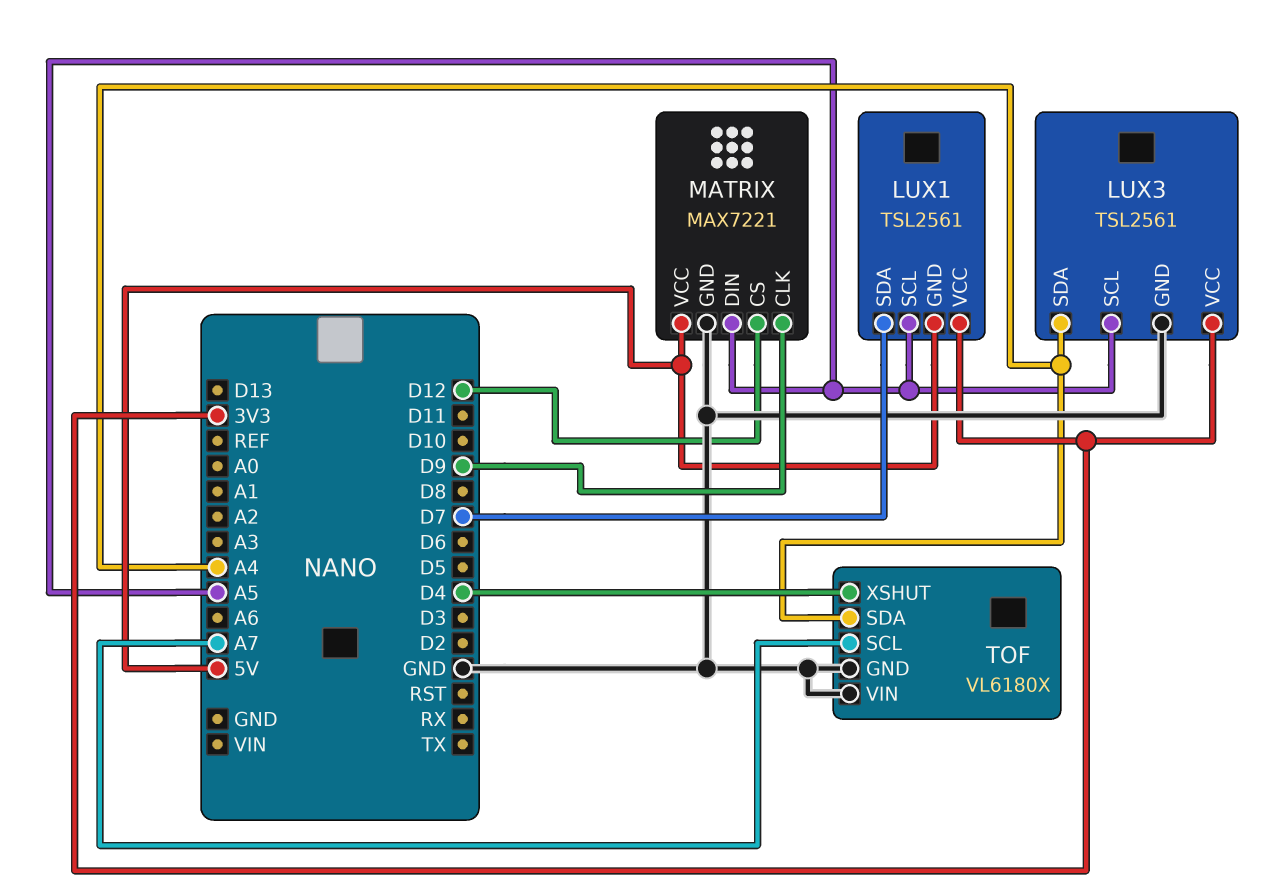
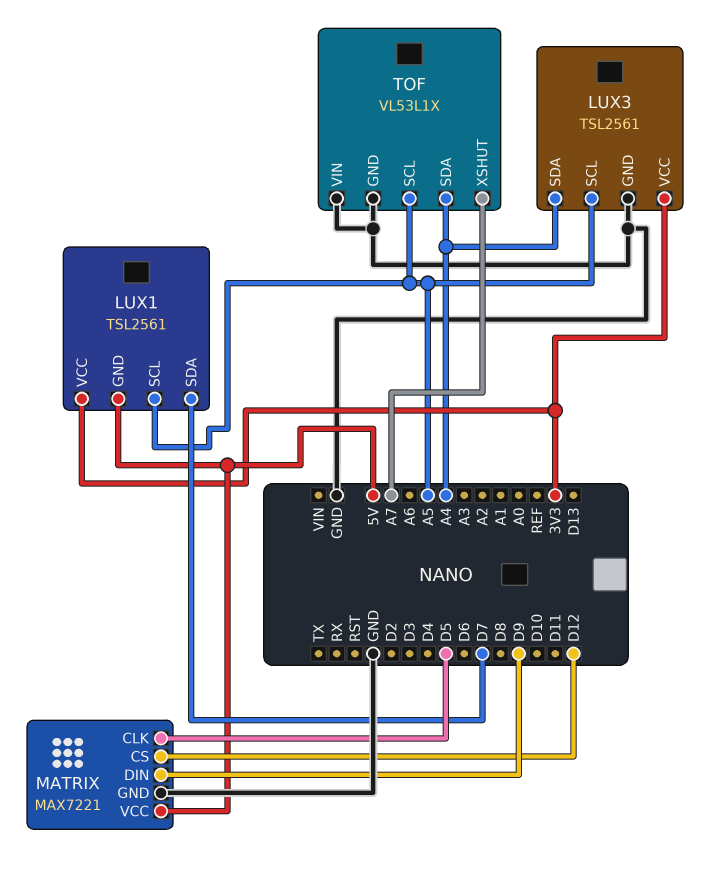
MATRIX pin CLK: D9 -> D5
MATRIX pin DIN: A5 -> D9
TOF: VL6180X -> VL53L1X
TOF pin SCL: A7 -> A5
TOF pin XSHUT: D4 -> A7

